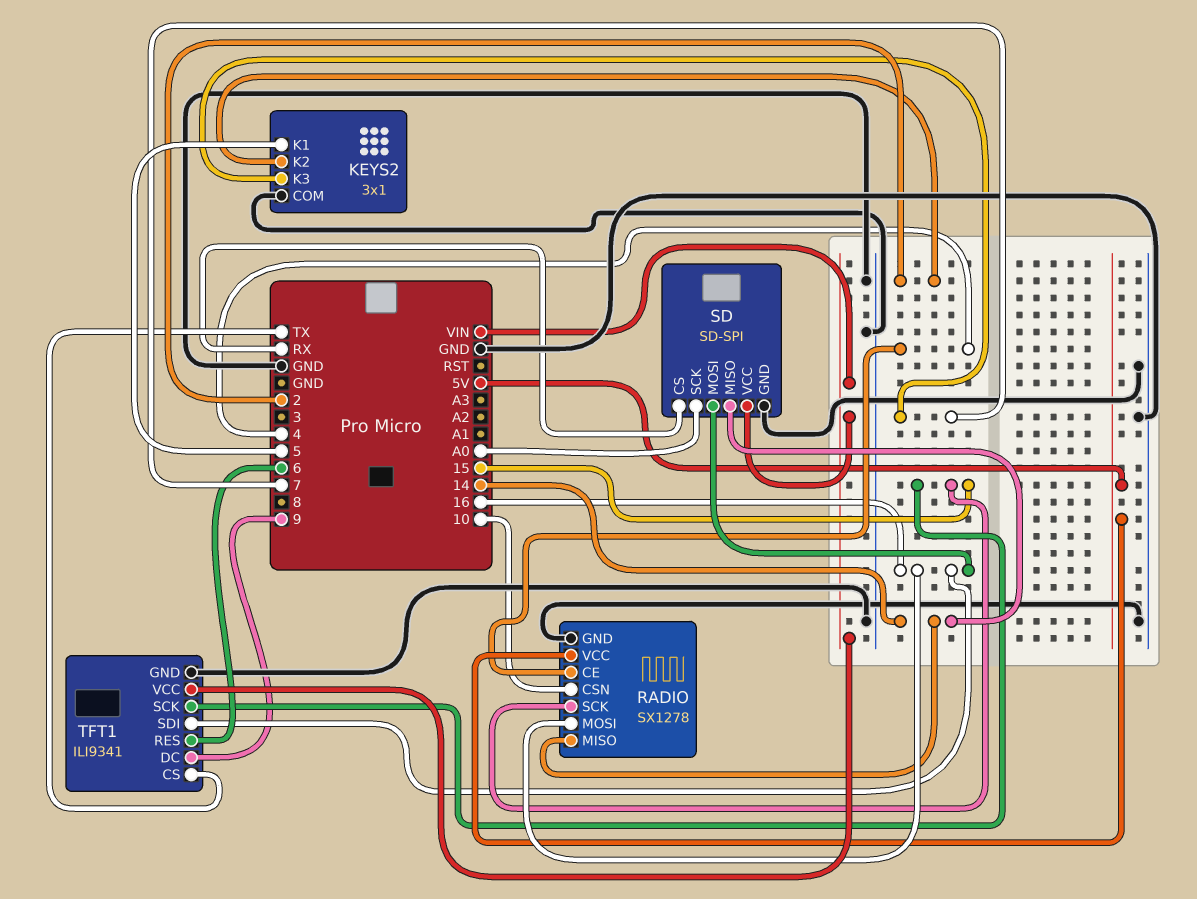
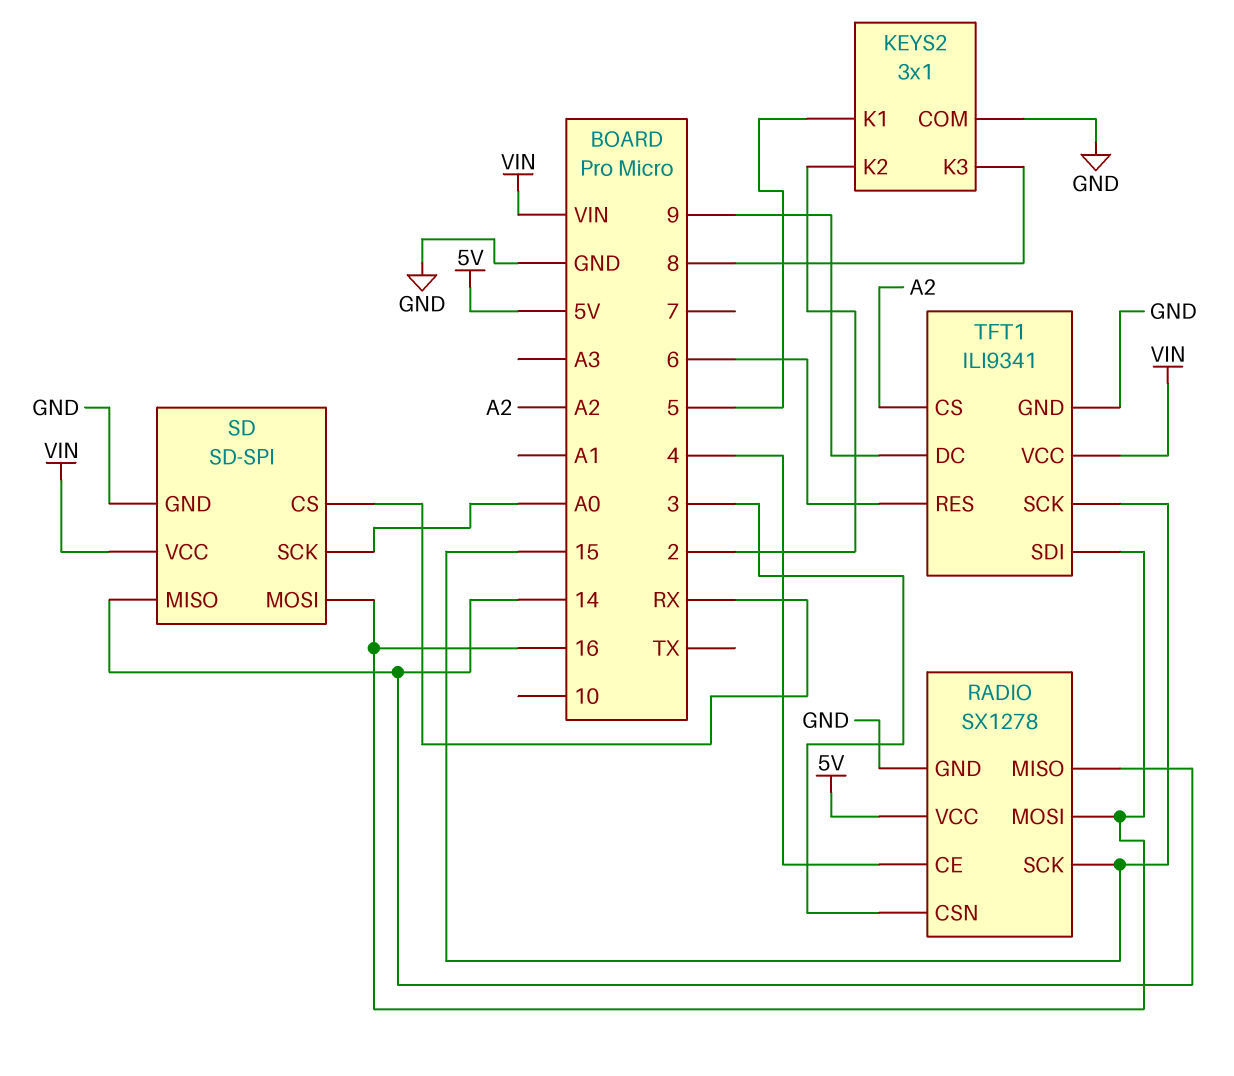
KEYS2 pin K3: 7 -> 8
RADIO pin CSN: 10 -> 3
TFT1 pin CS: TX -> A2

